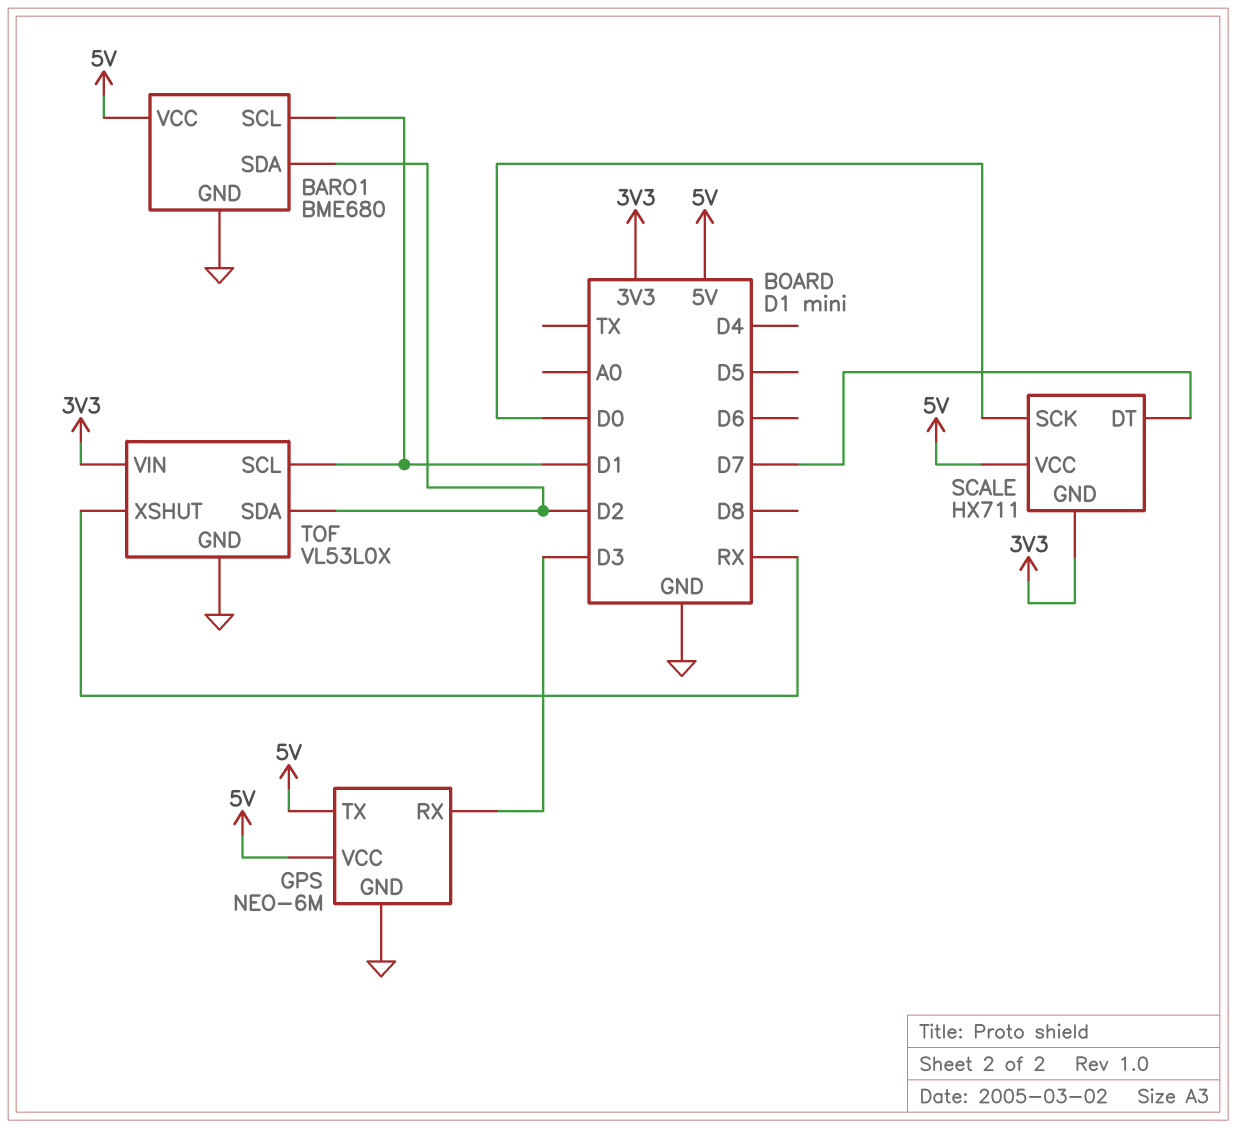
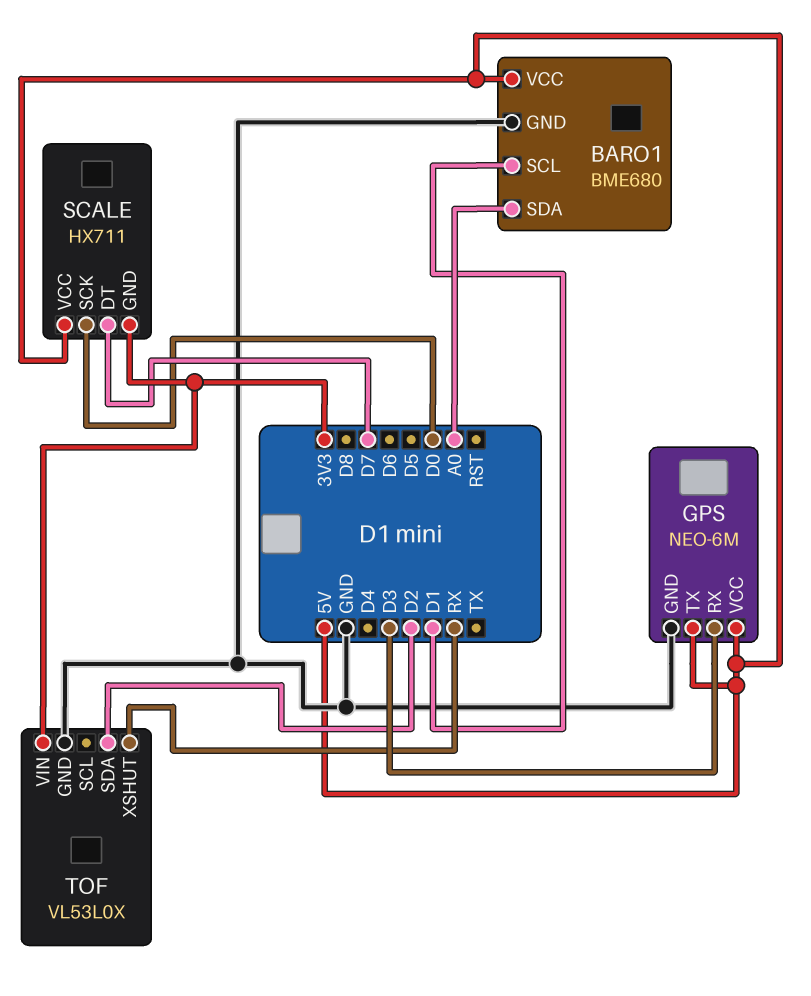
BARO1 pin SDA: D2 -> A0
TOF pin SCL: D1 -> none

